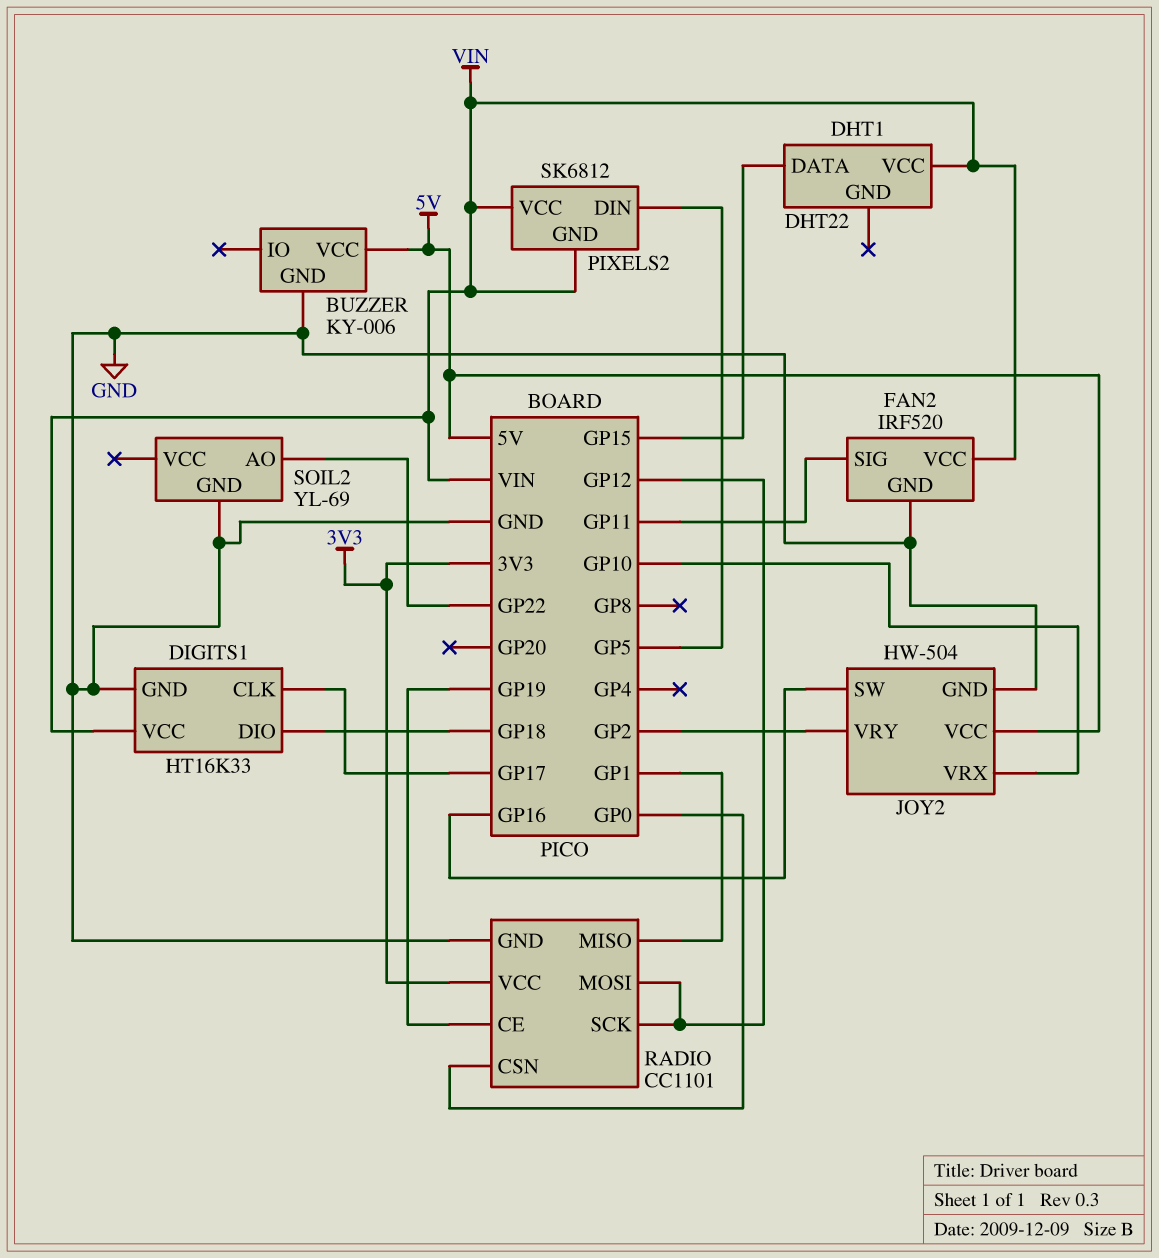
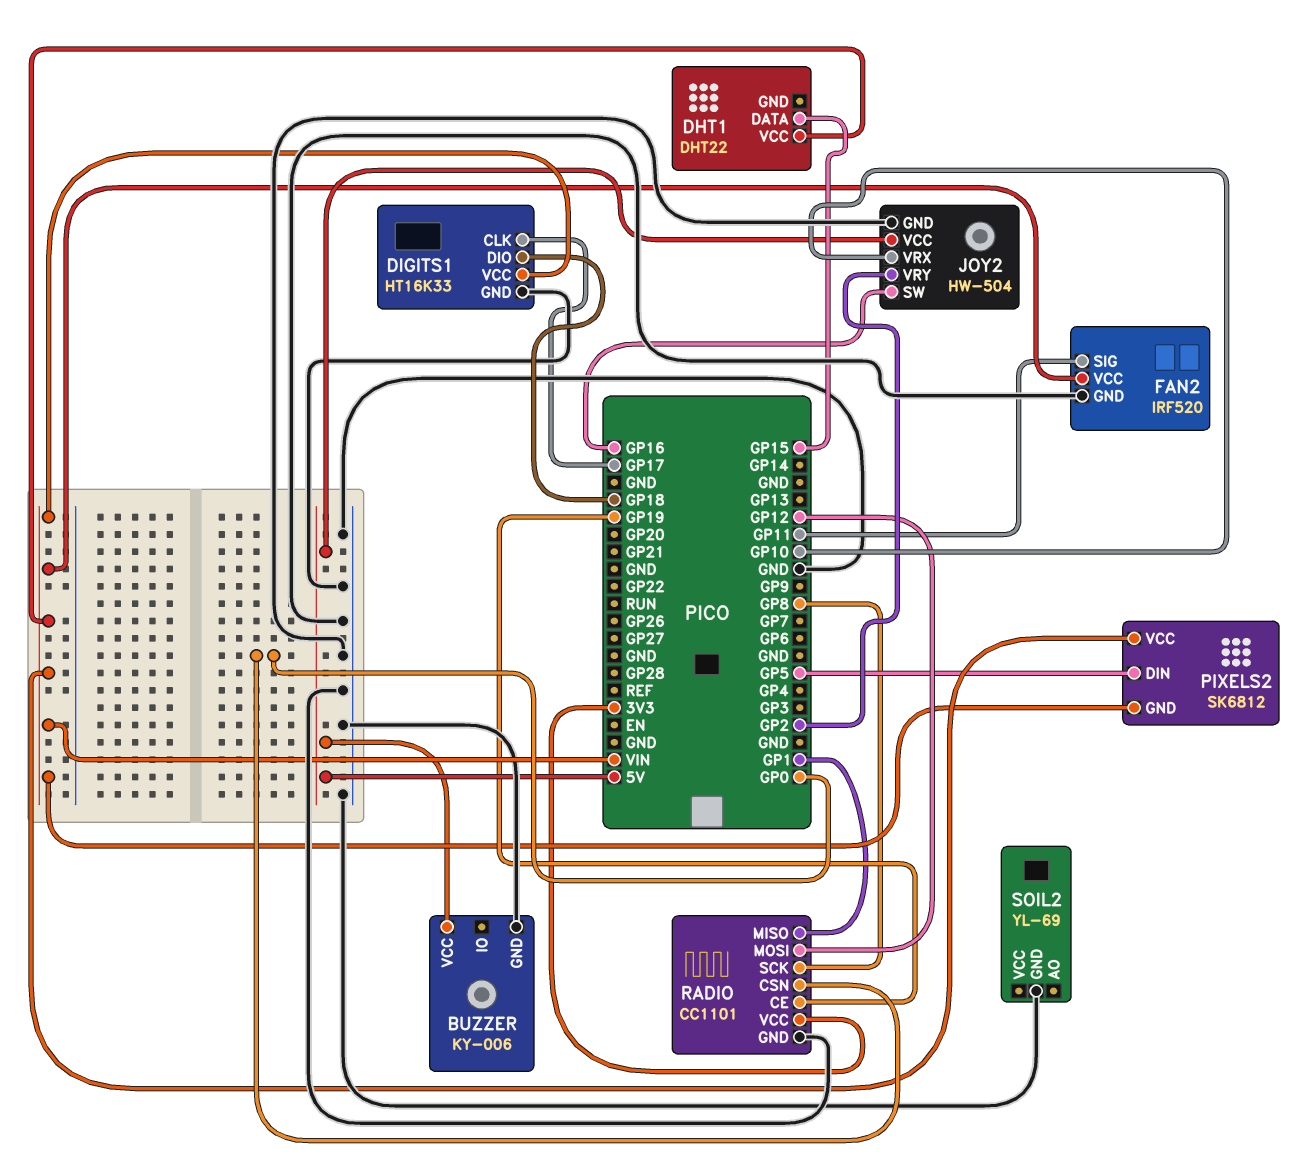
RADIO pin SCK: GP12 -> GP8
SOIL2 pin AO: GP22 -> none

